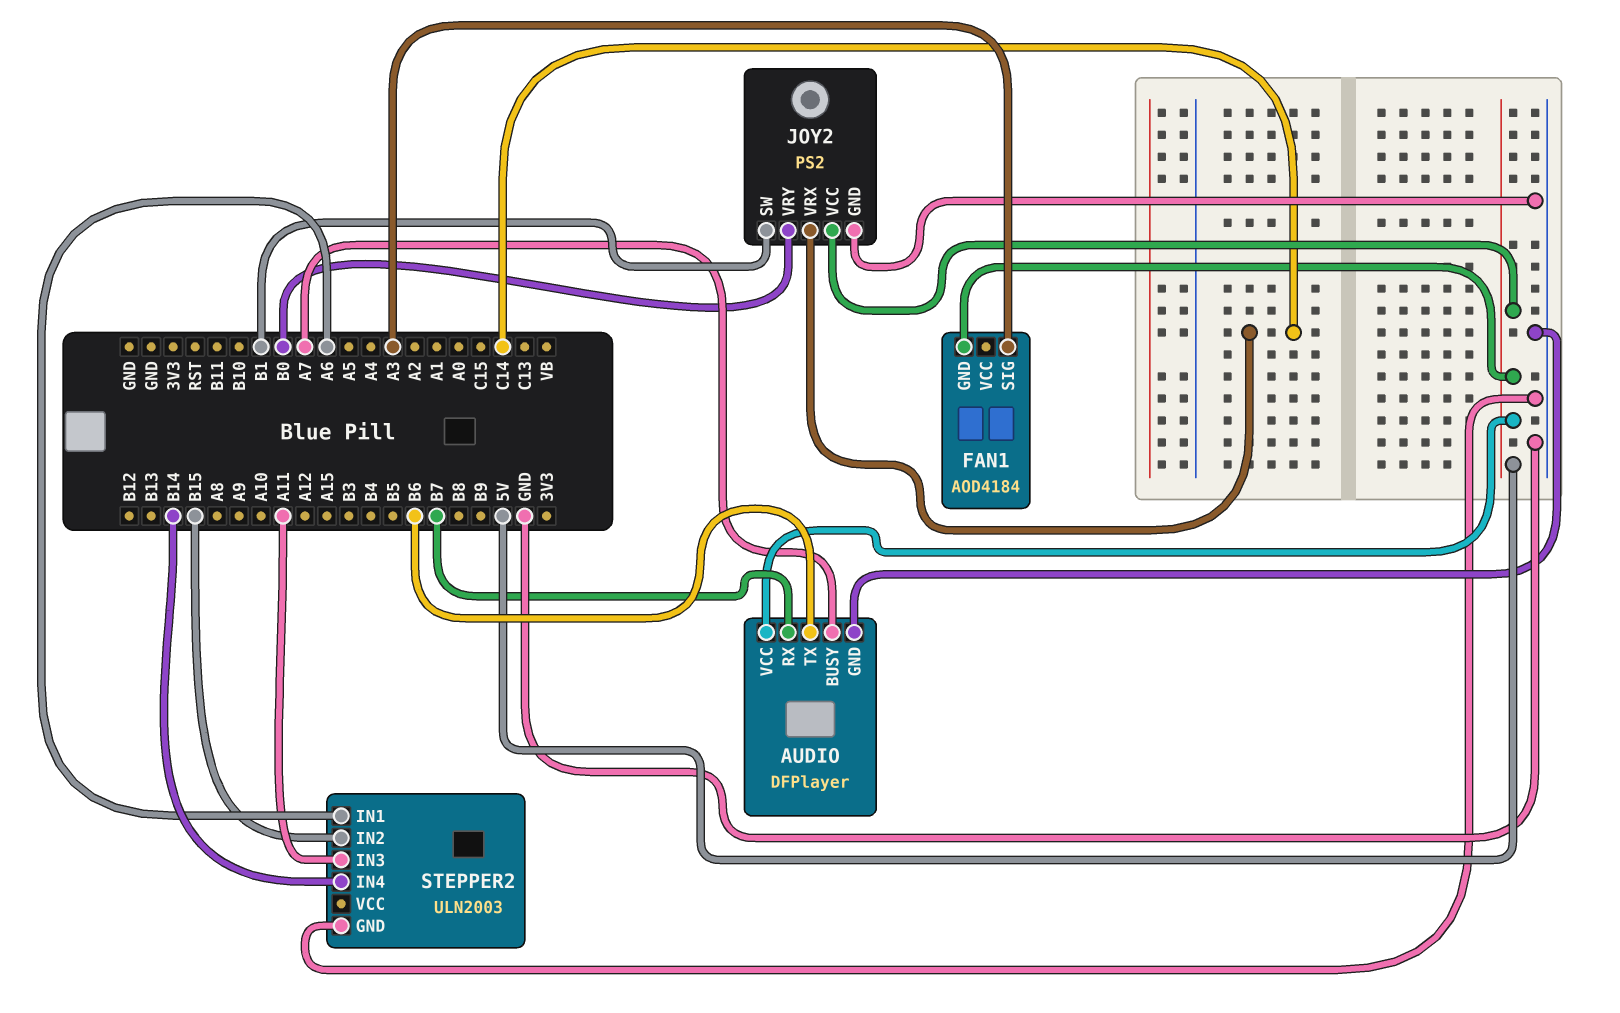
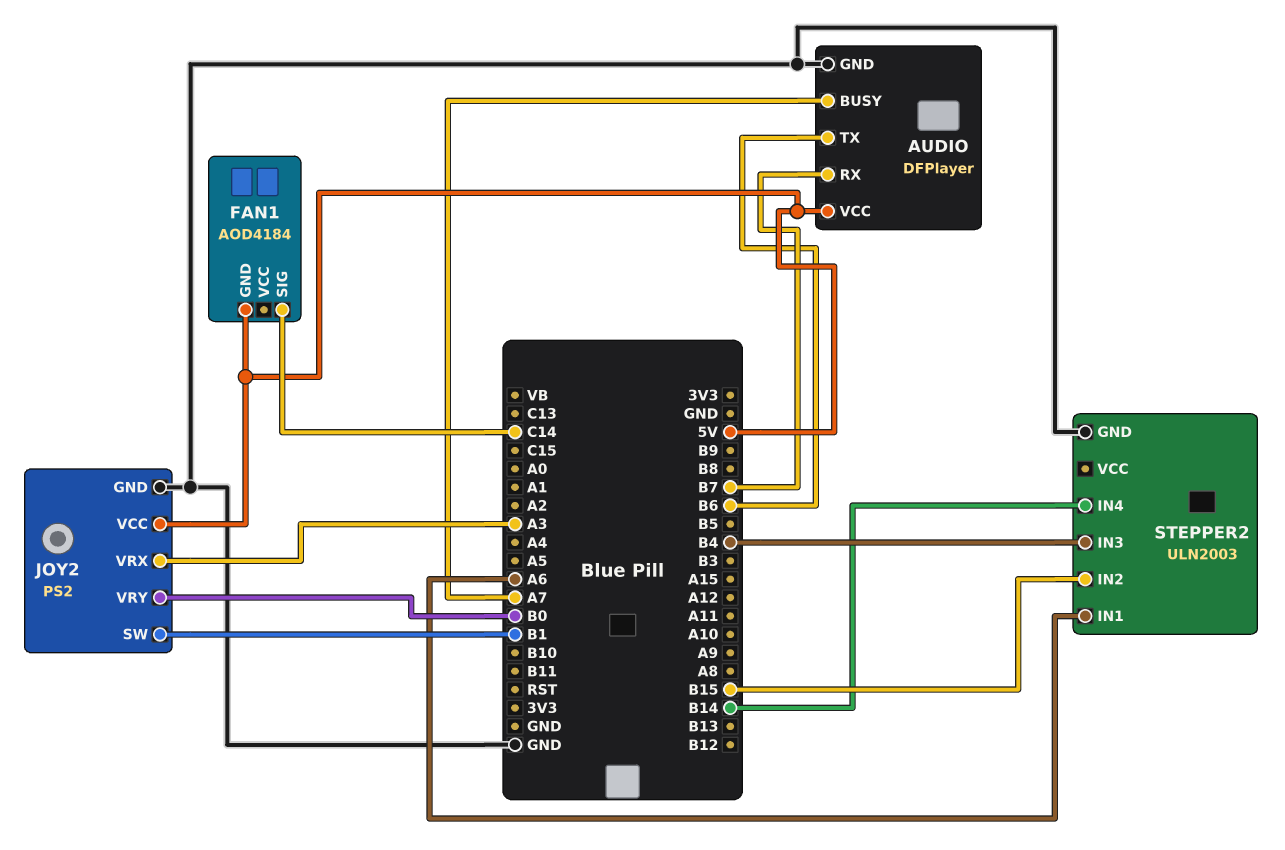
FAN1 pin SIG: A3 -> C14
JOY2 pin VRX: C14 -> A3
STEPPER2 pin IN3: A11 -> B4

